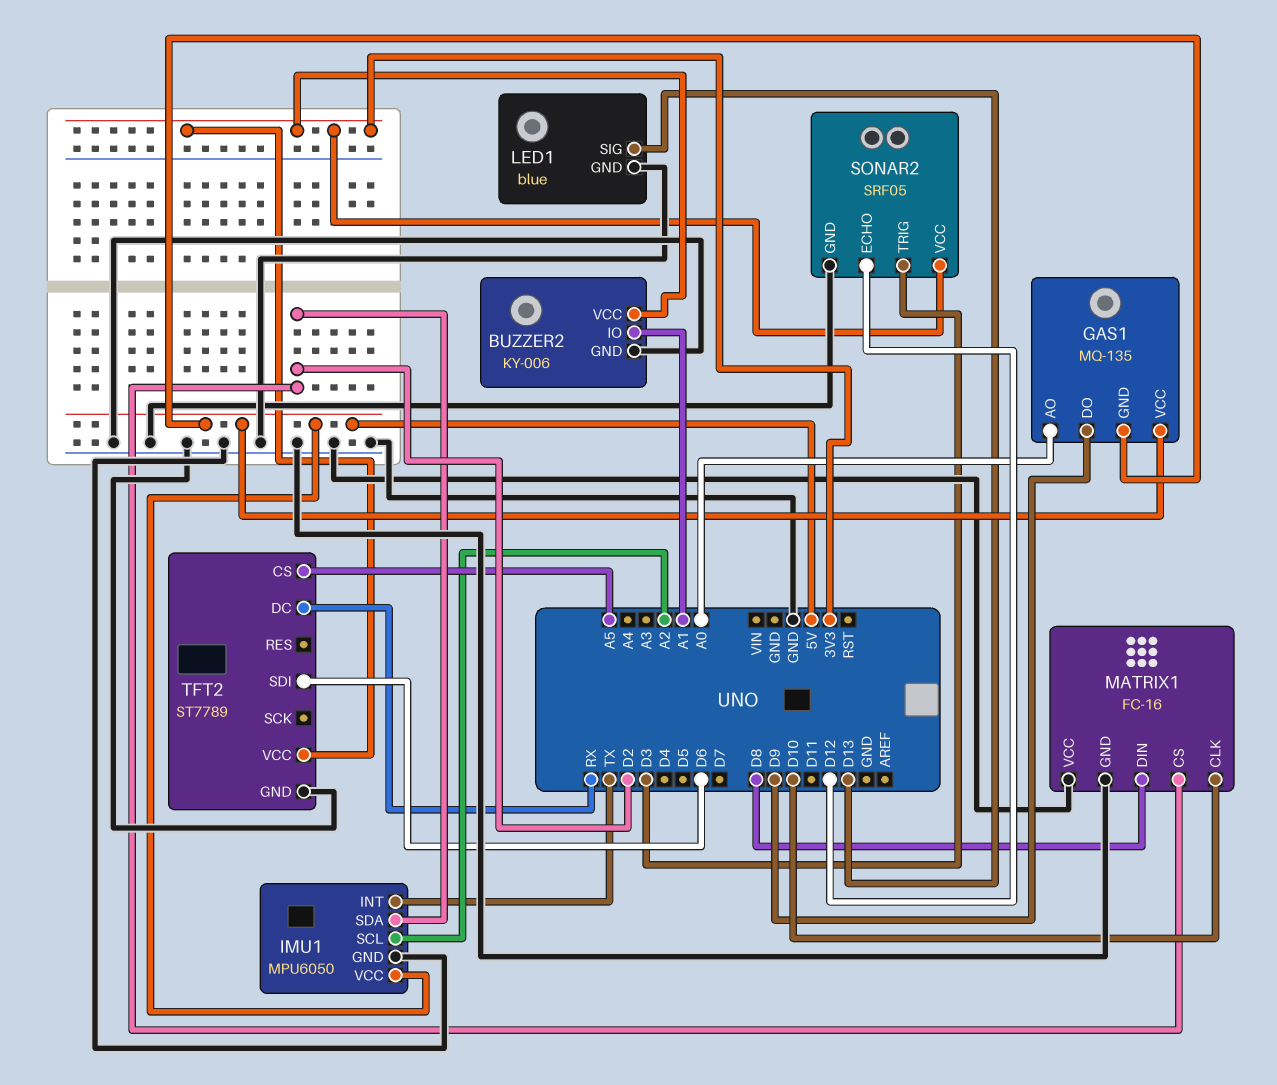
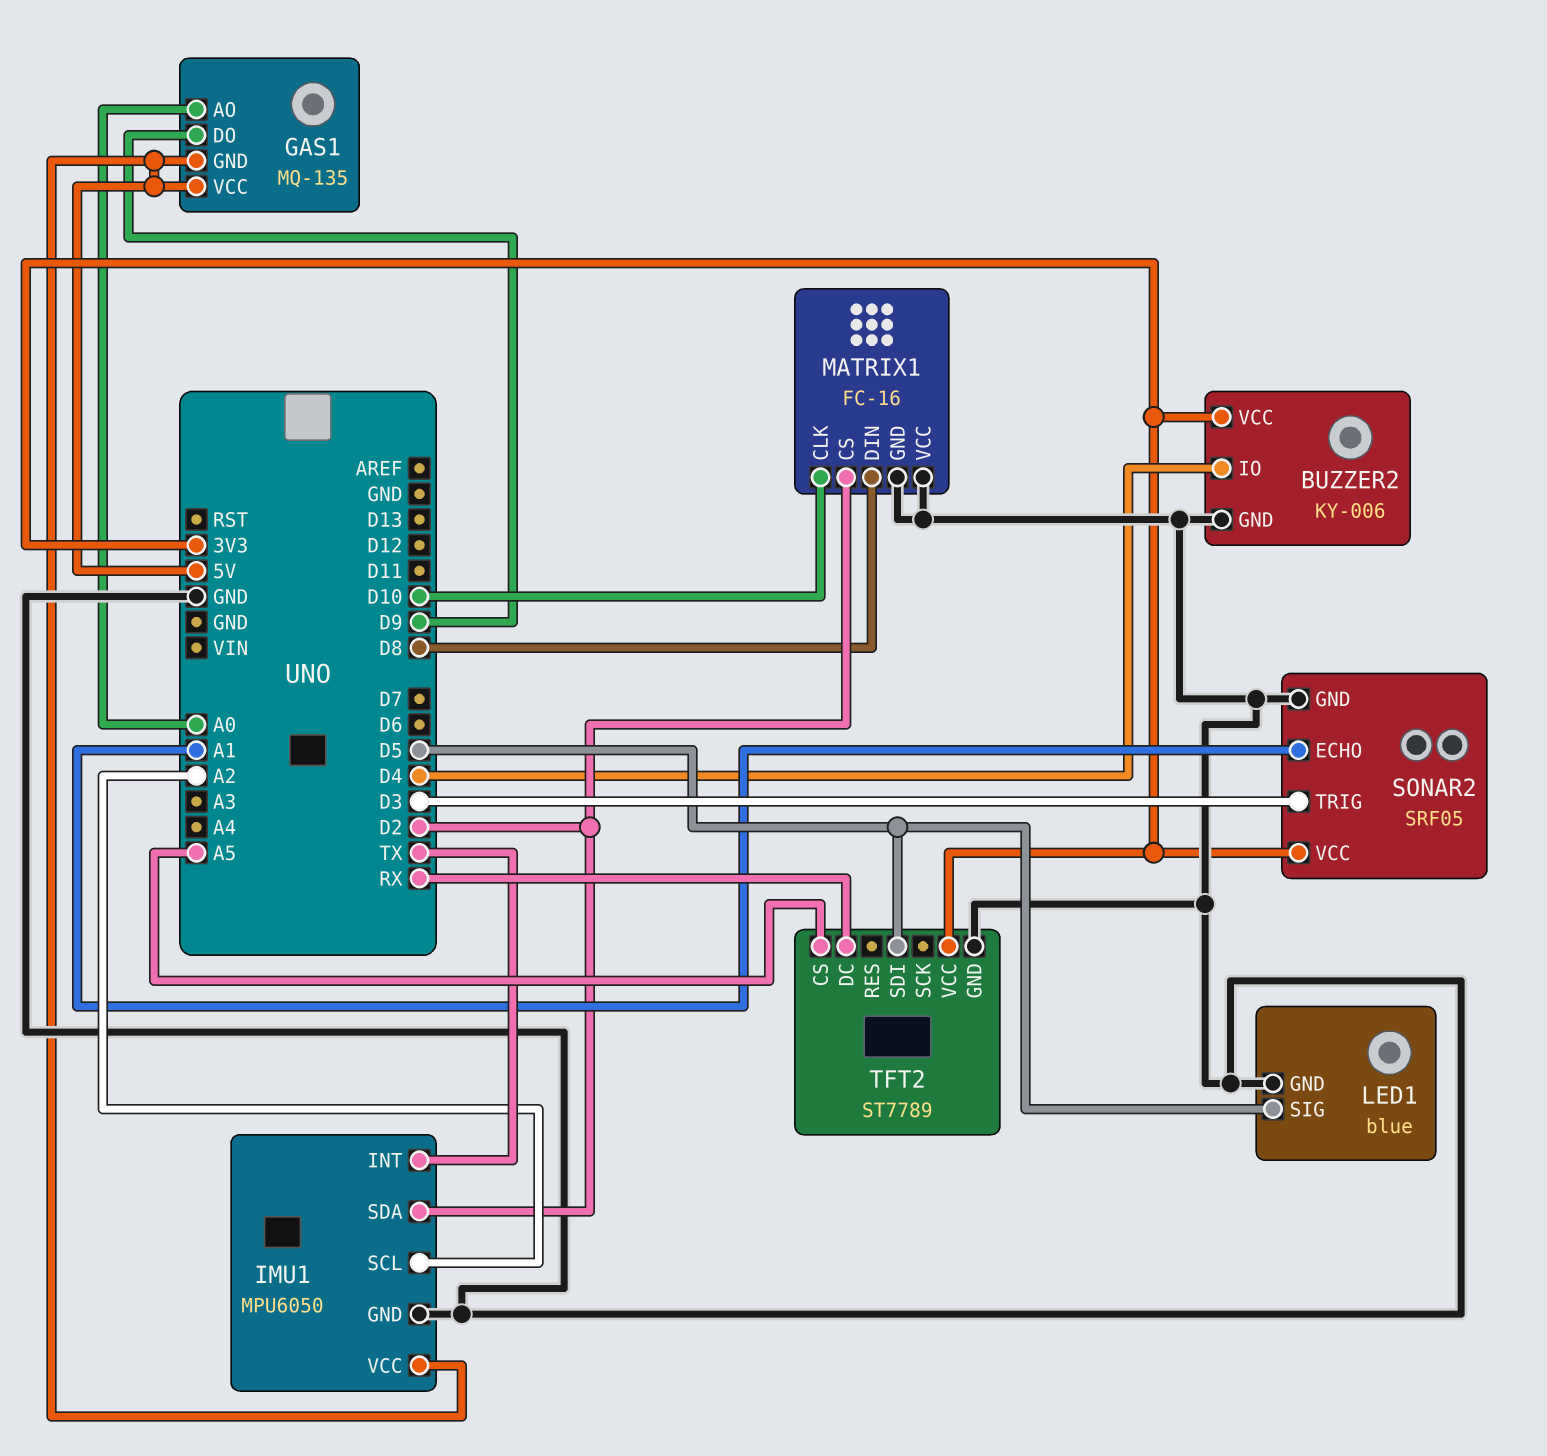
BUZZER2 pin IO: A1 -> D4
LED1 pin SIG: D13 -> D5
SONAR2 pin ECHO: D12 -> A1
TFT2 pin SDI: D6 -> D5

